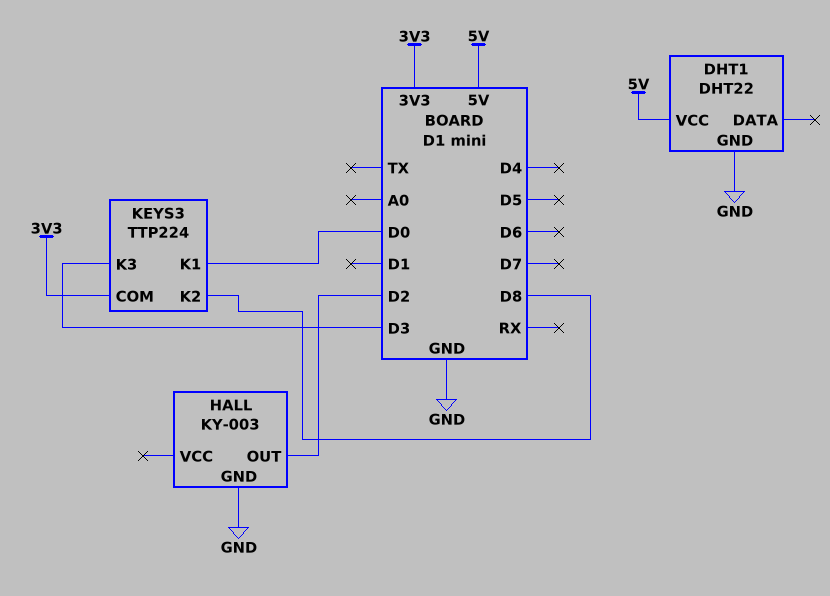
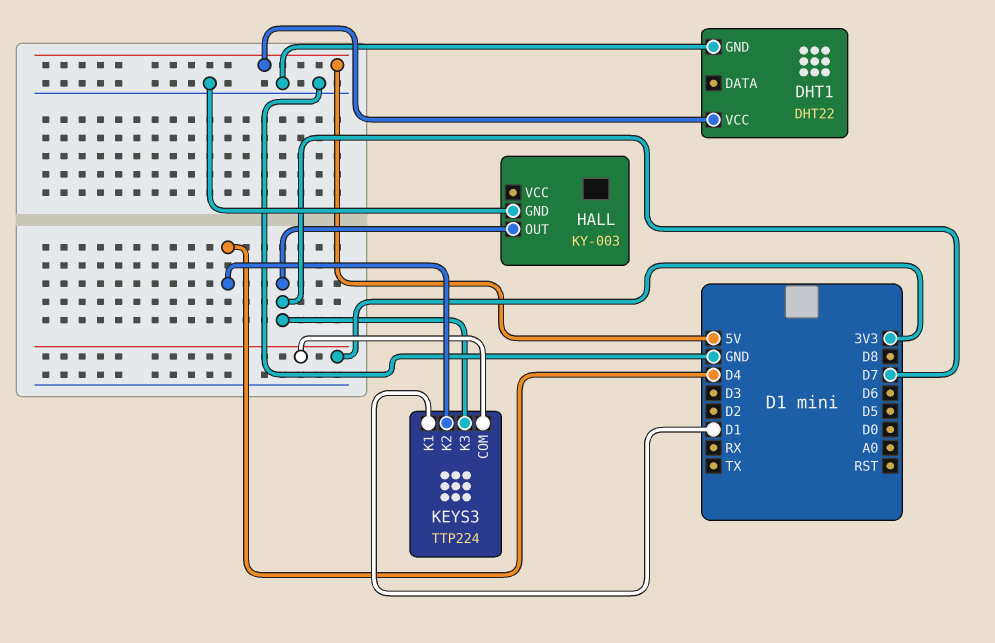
HALL pin OUT: D2 -> D7
KEYS3 pin K1: D0 -> D1
KEYS3 pin K2: D8 -> D4
KEYS3 pin K3: D3 -> D7

